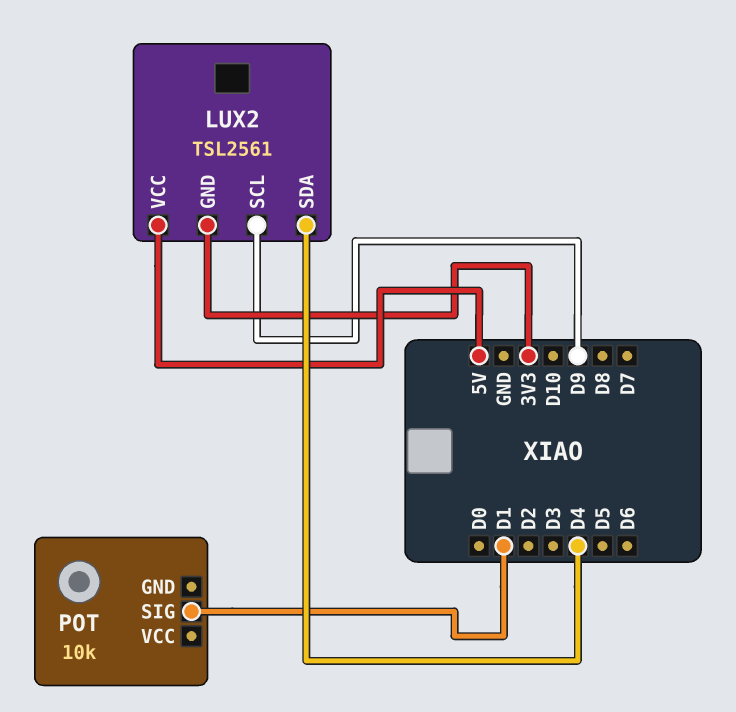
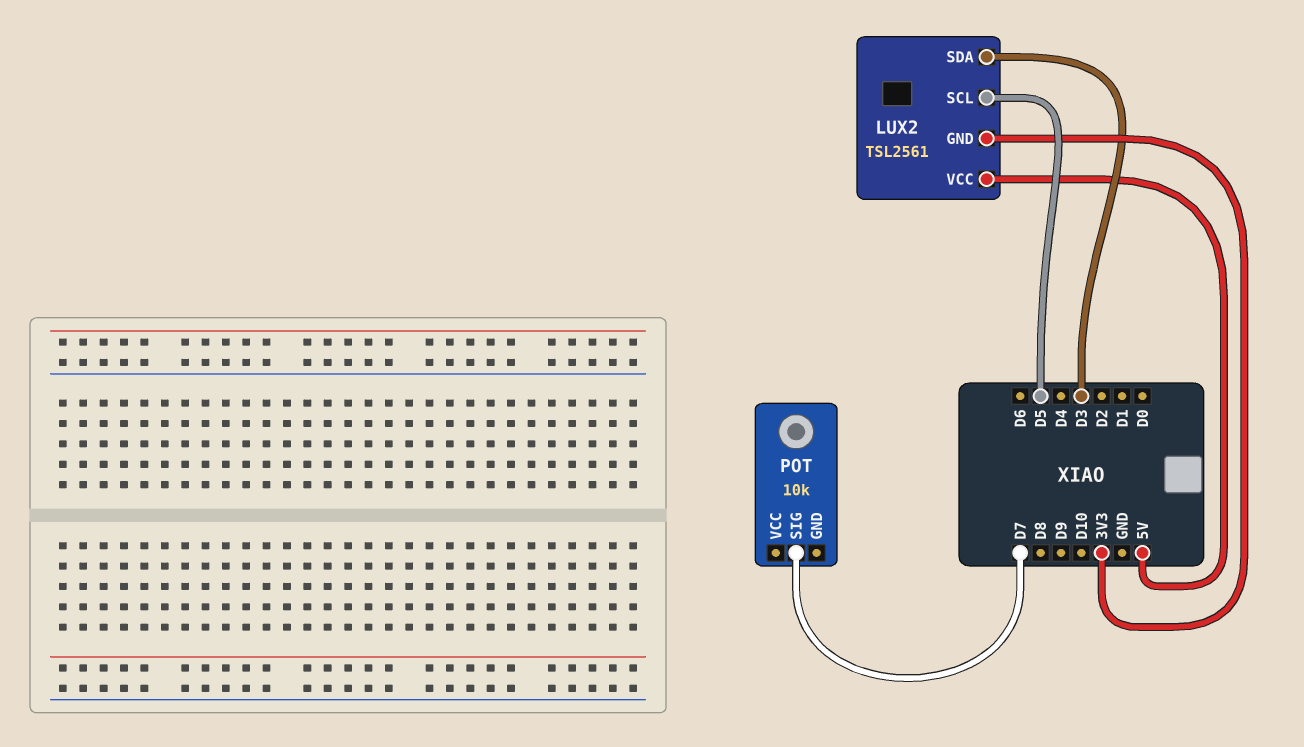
LUX2 pin SCL: D9 -> D5
LUX2 pin SDA: D4 -> D3
POT pin SIG: D1 -> D7

